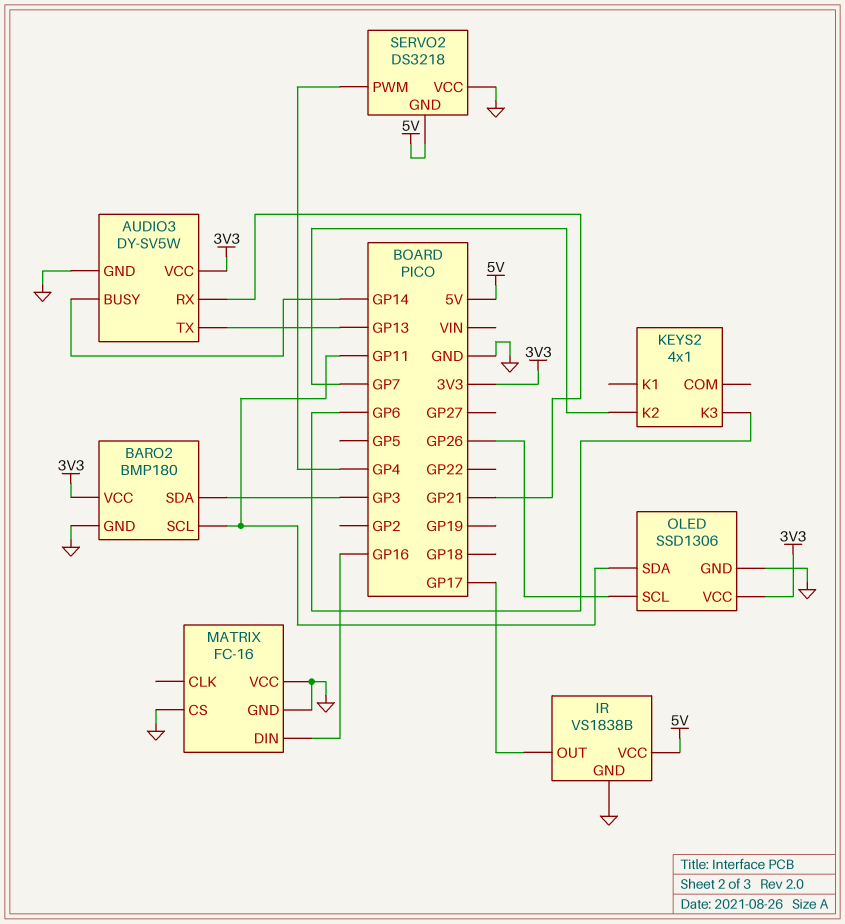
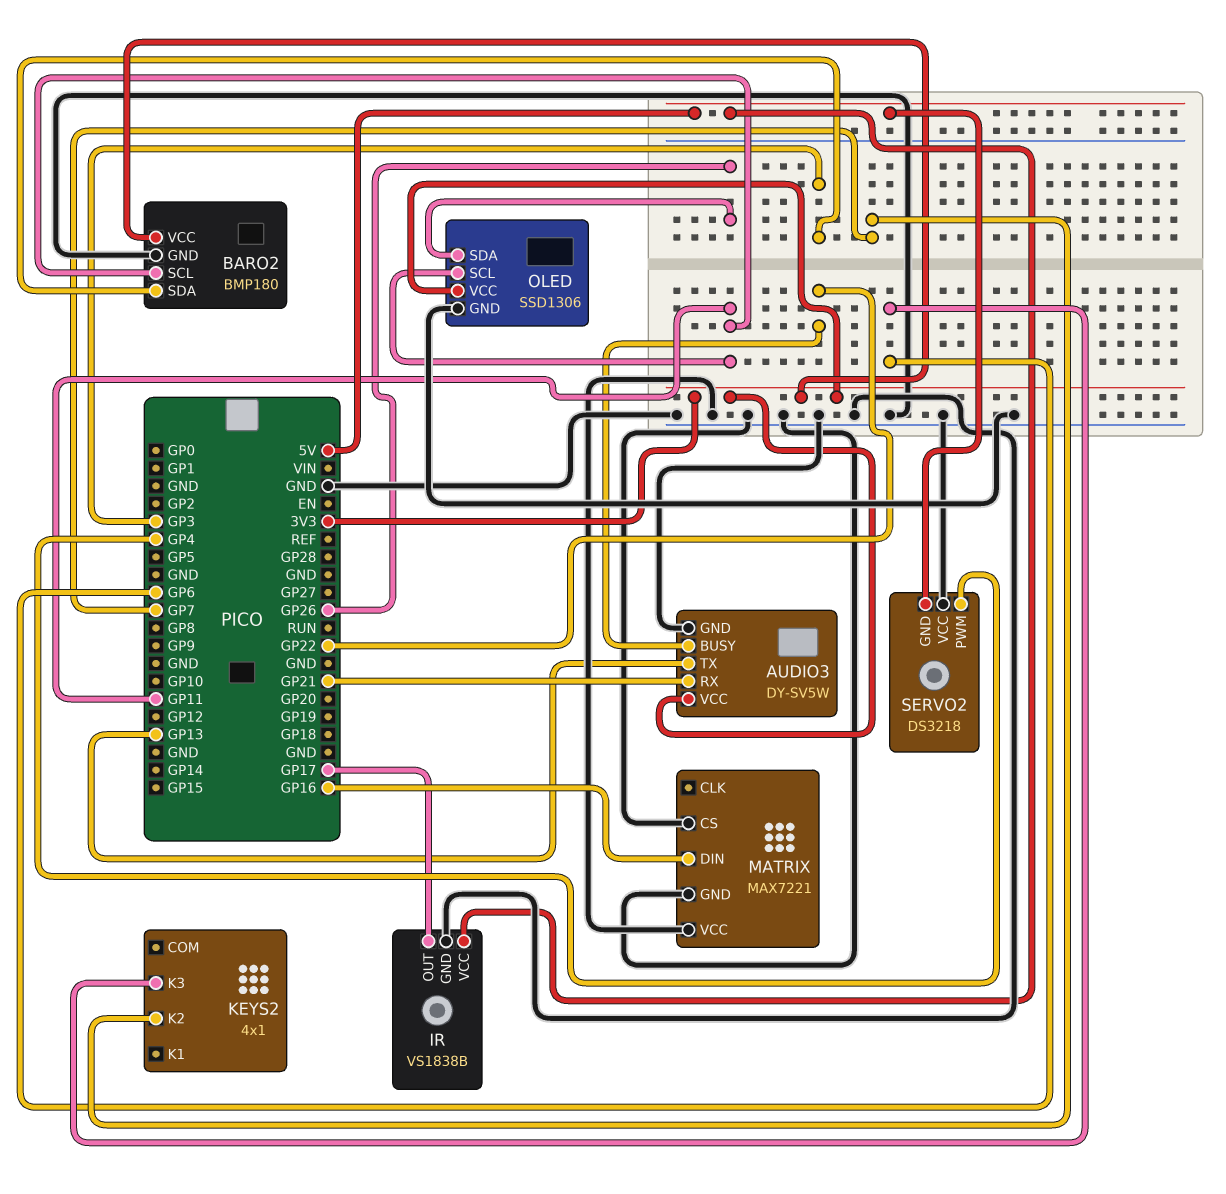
AUDIO3 pin BUSY: GP14 -> GP22
MATRIX: FC-16 -> MAX7221
OLED pin SCL: GP26 -> GP11
OLED pin SDA: GP11 -> GP26

